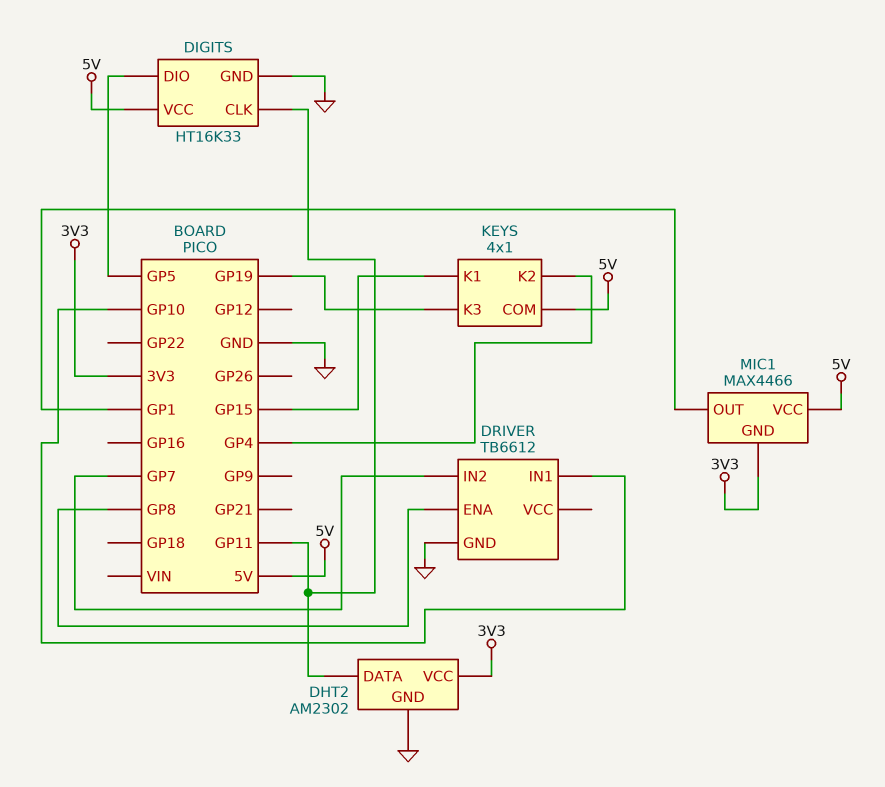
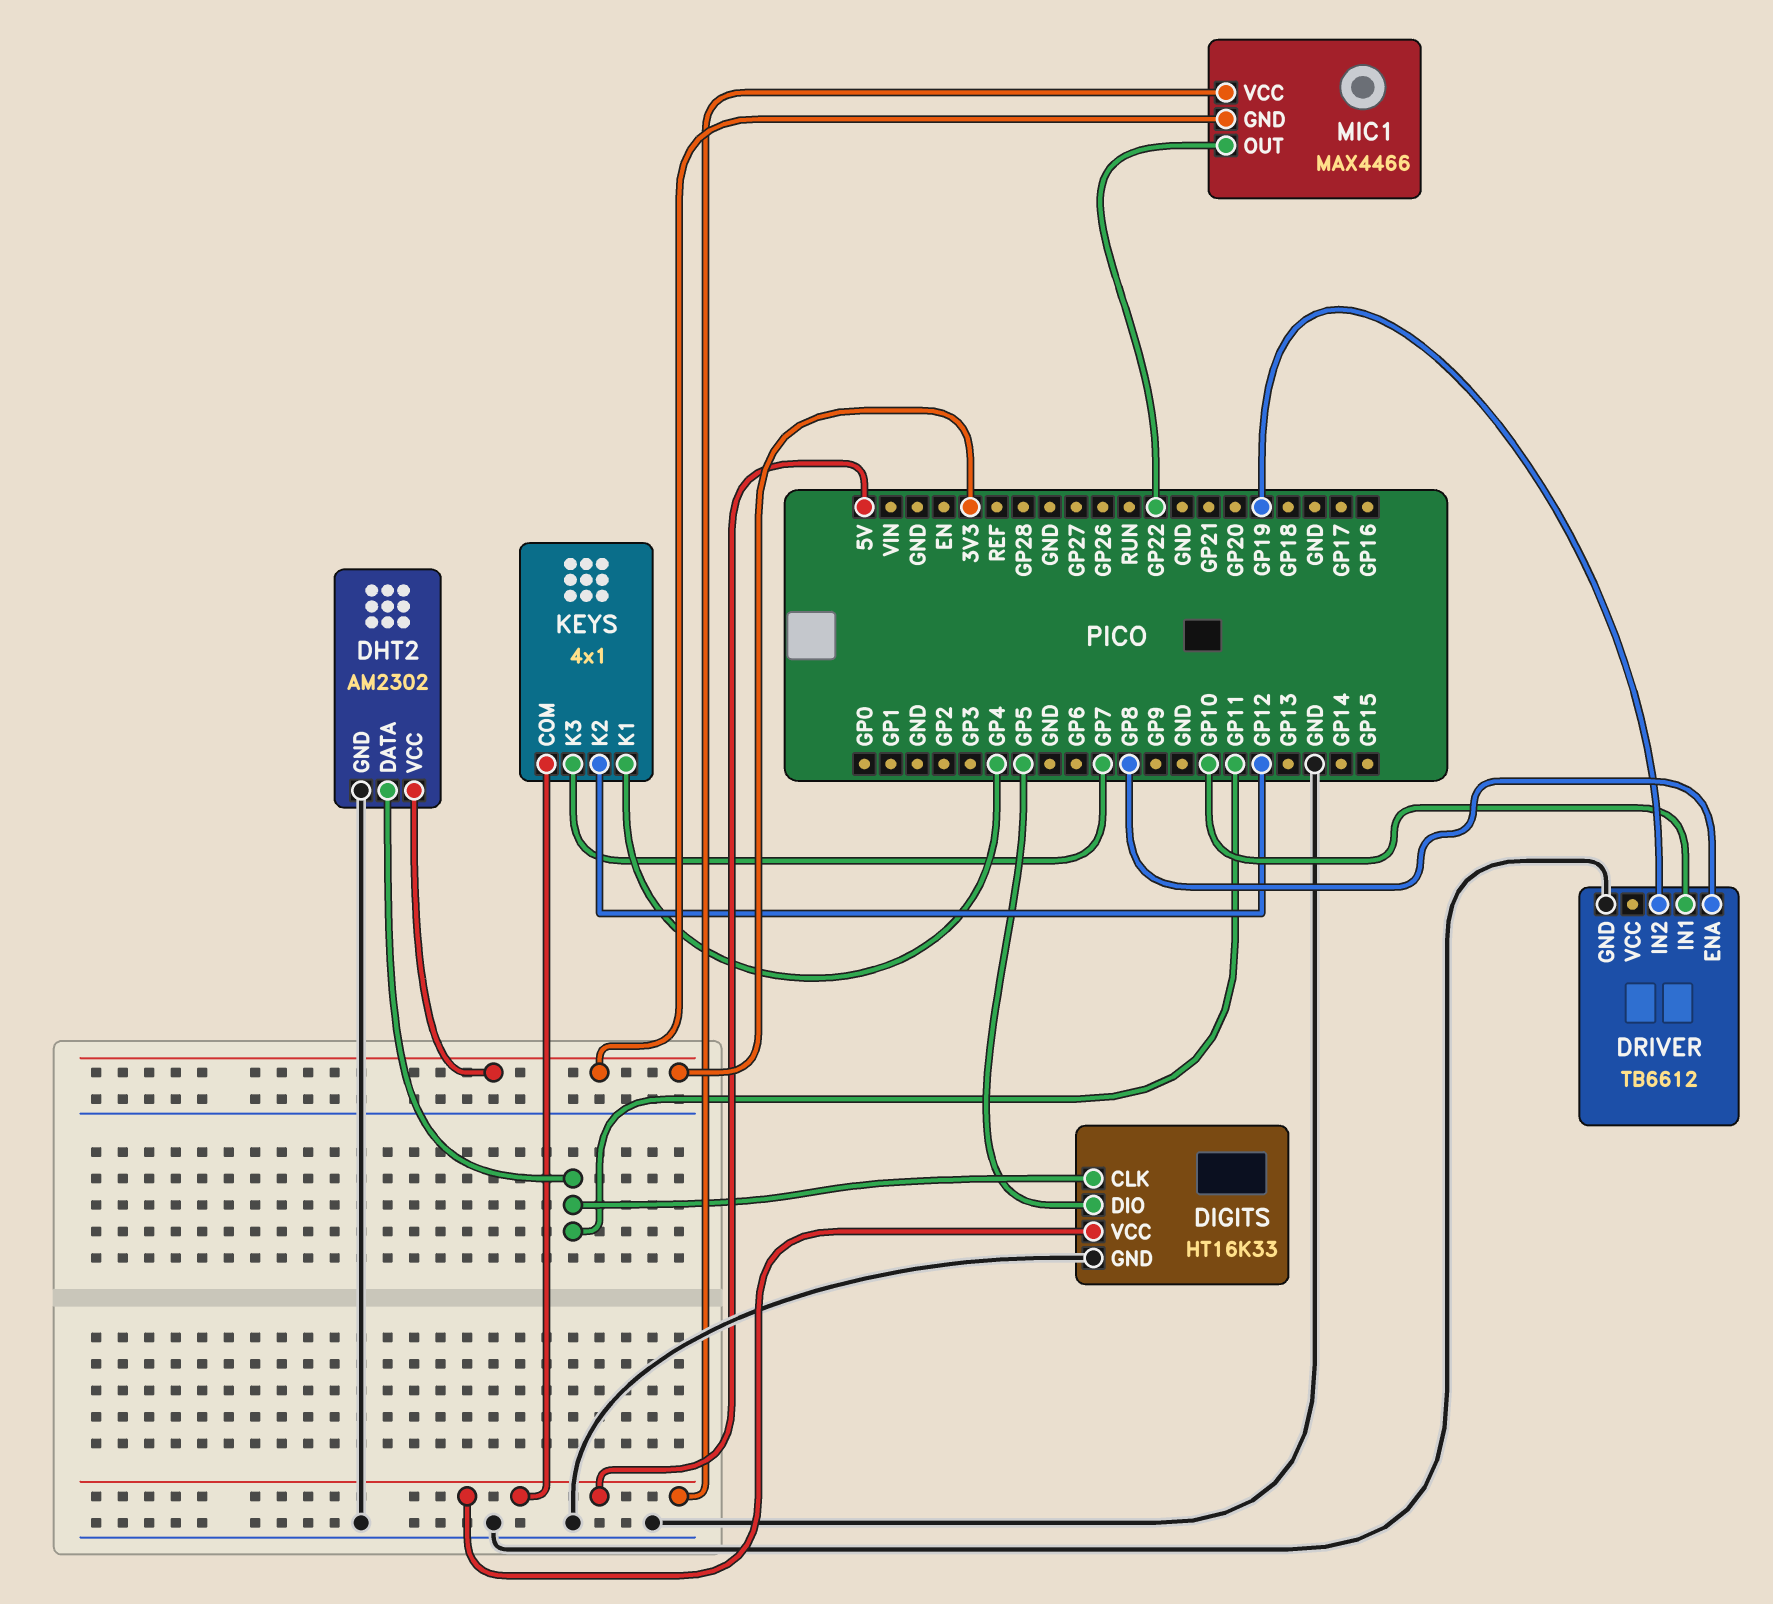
DRIVER pin IN2: GP7 -> GP19
KEYS pin K1: GP15 -> GP4
KEYS pin K2: GP4 -> GP12
KEYS pin K3: GP19 -> GP7
MIC1 pin OUT: GP1 -> GP22

